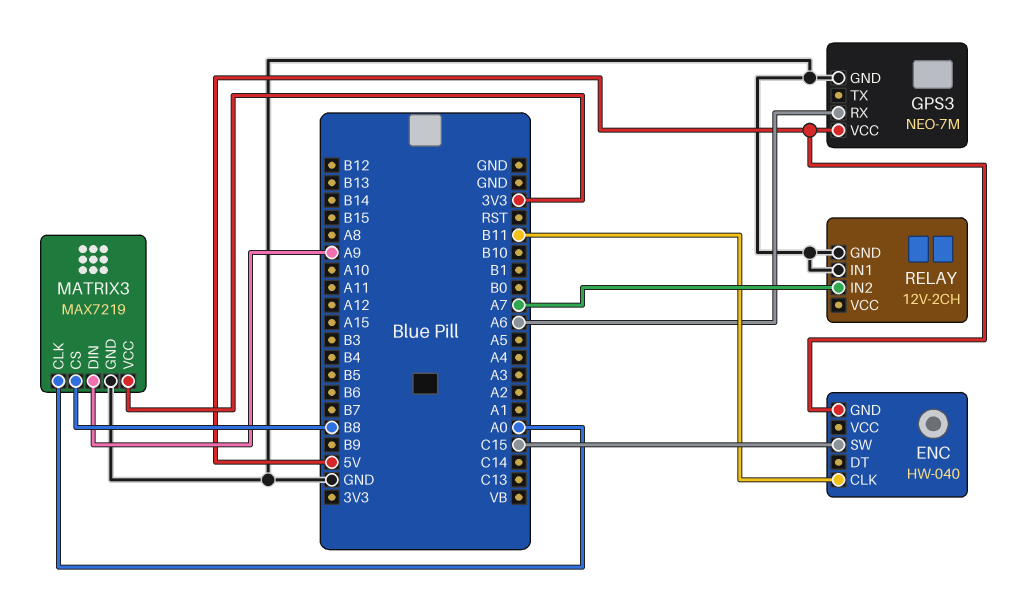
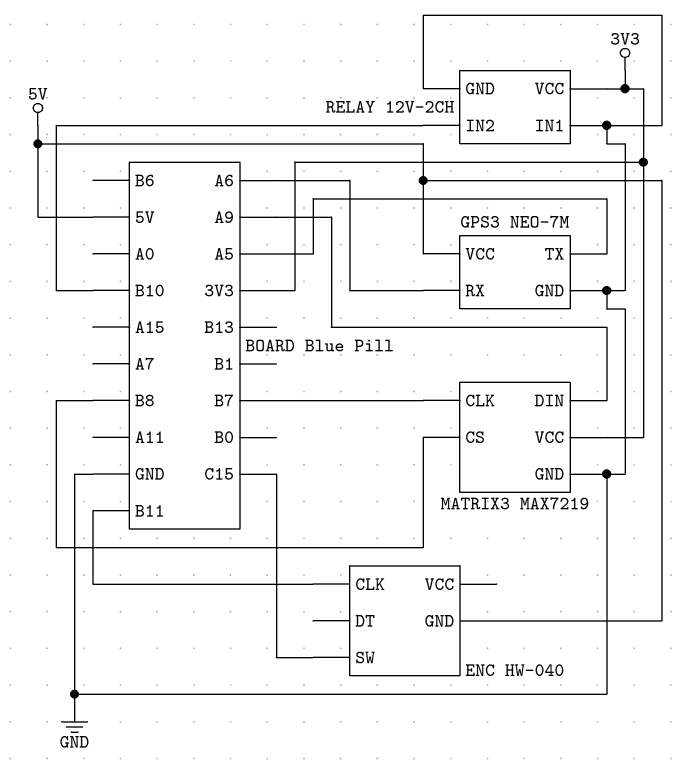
GPS3 pin TX: none -> A5
MATRIX3 pin CLK: A0 -> B7
RELAY pin IN2: A7 -> B10
RELAY pin VCC: none -> 3V3

